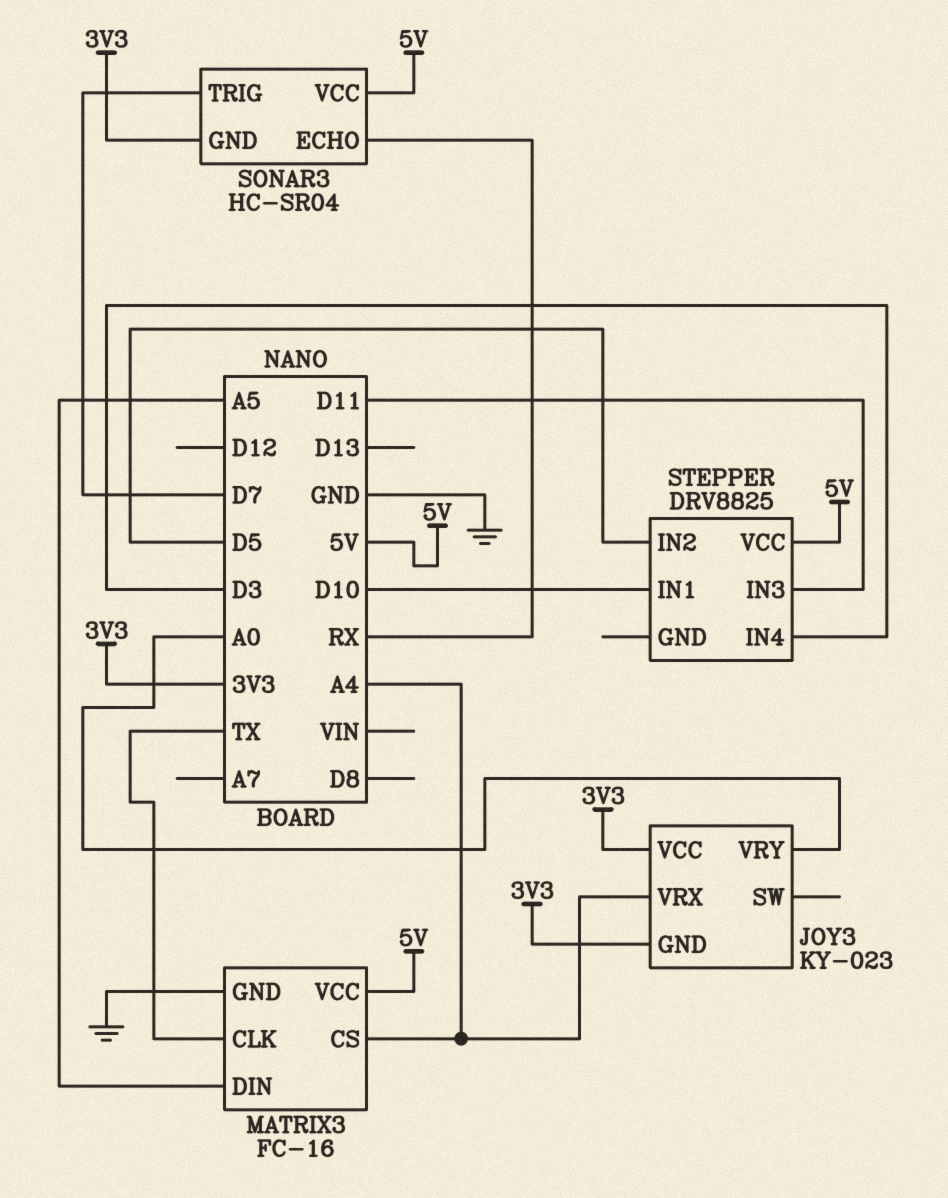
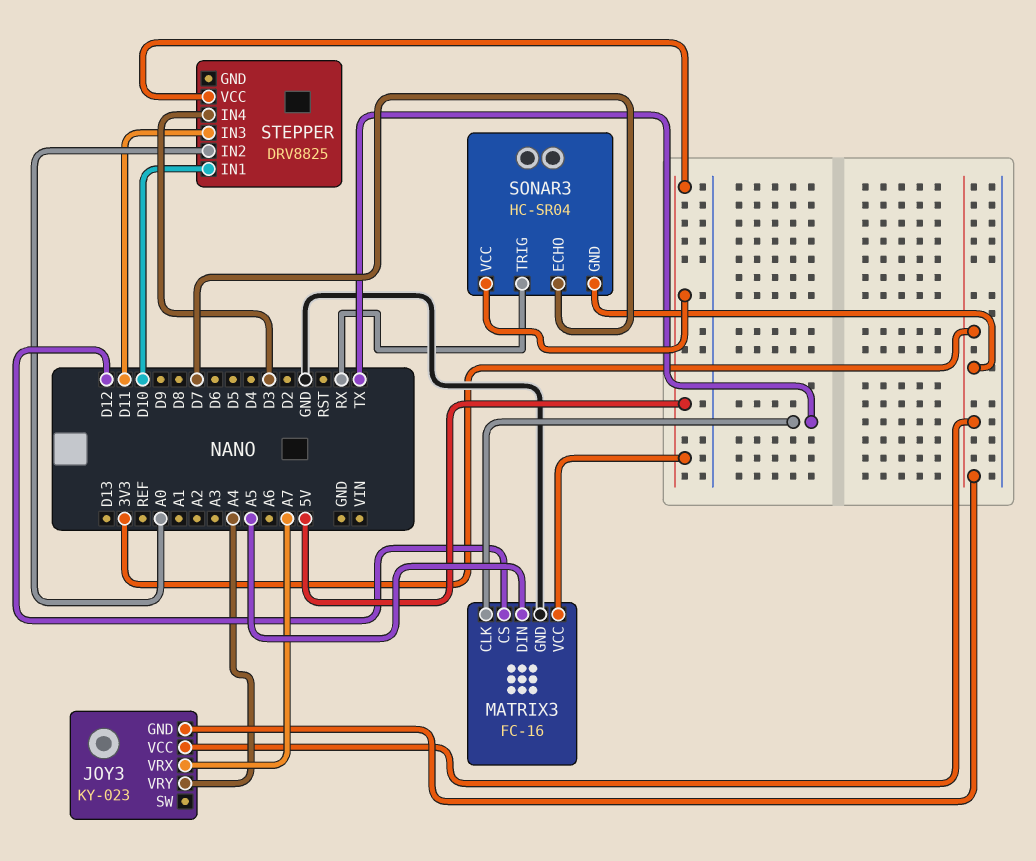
JOY3 pin VRX: A4 -> A7
JOY3 pin VRY: A0 -> A4
MATRIX3 pin CS: A4 -> D12
SONAR3 pin ECHO: RX -> D7
SONAR3 pin TRIG: D7 -> RX
STEPPER pin IN2: D5 -> A0

